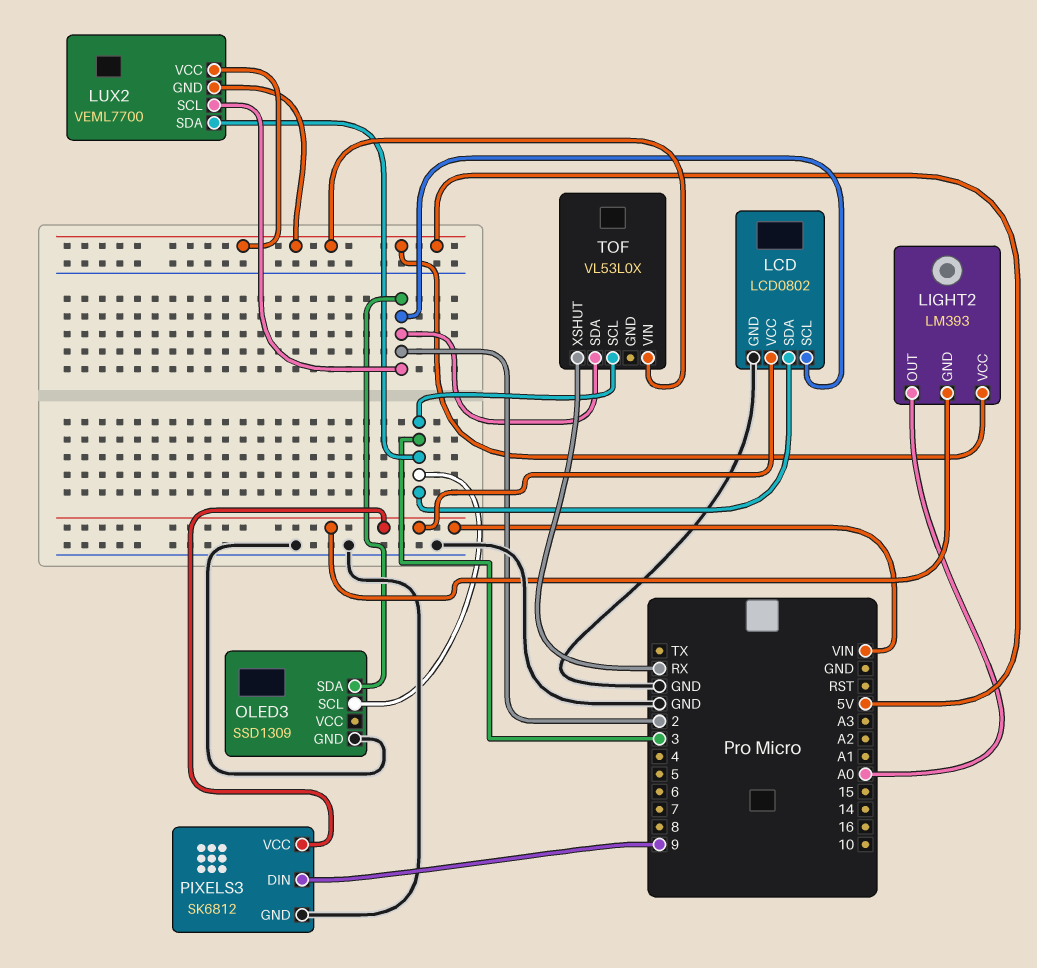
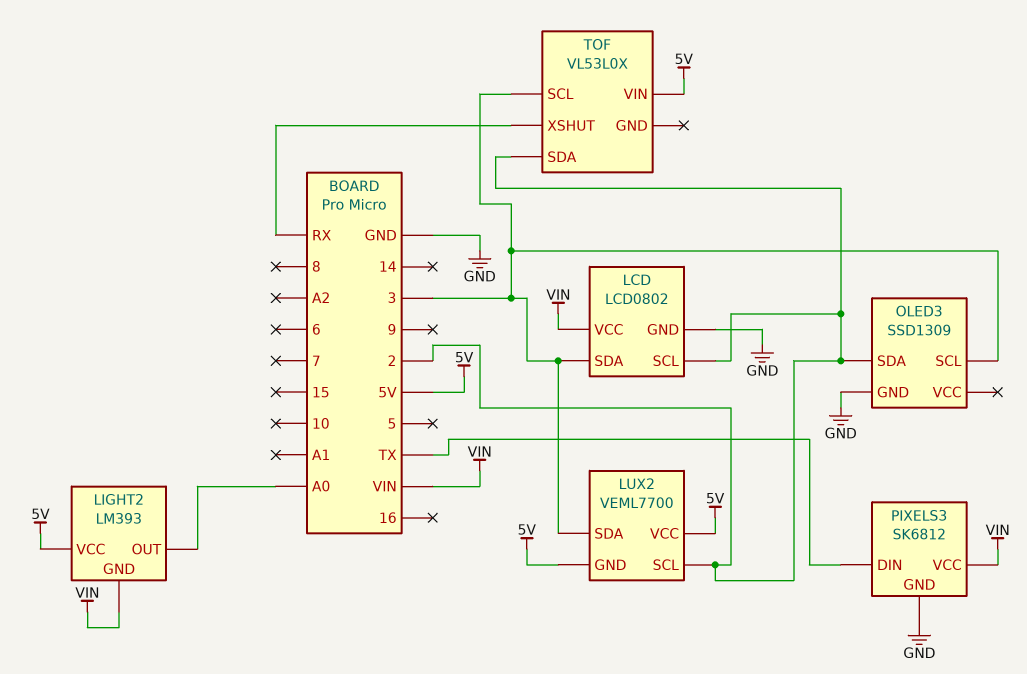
PIXELS3 pin DIN: 9 -> TX

